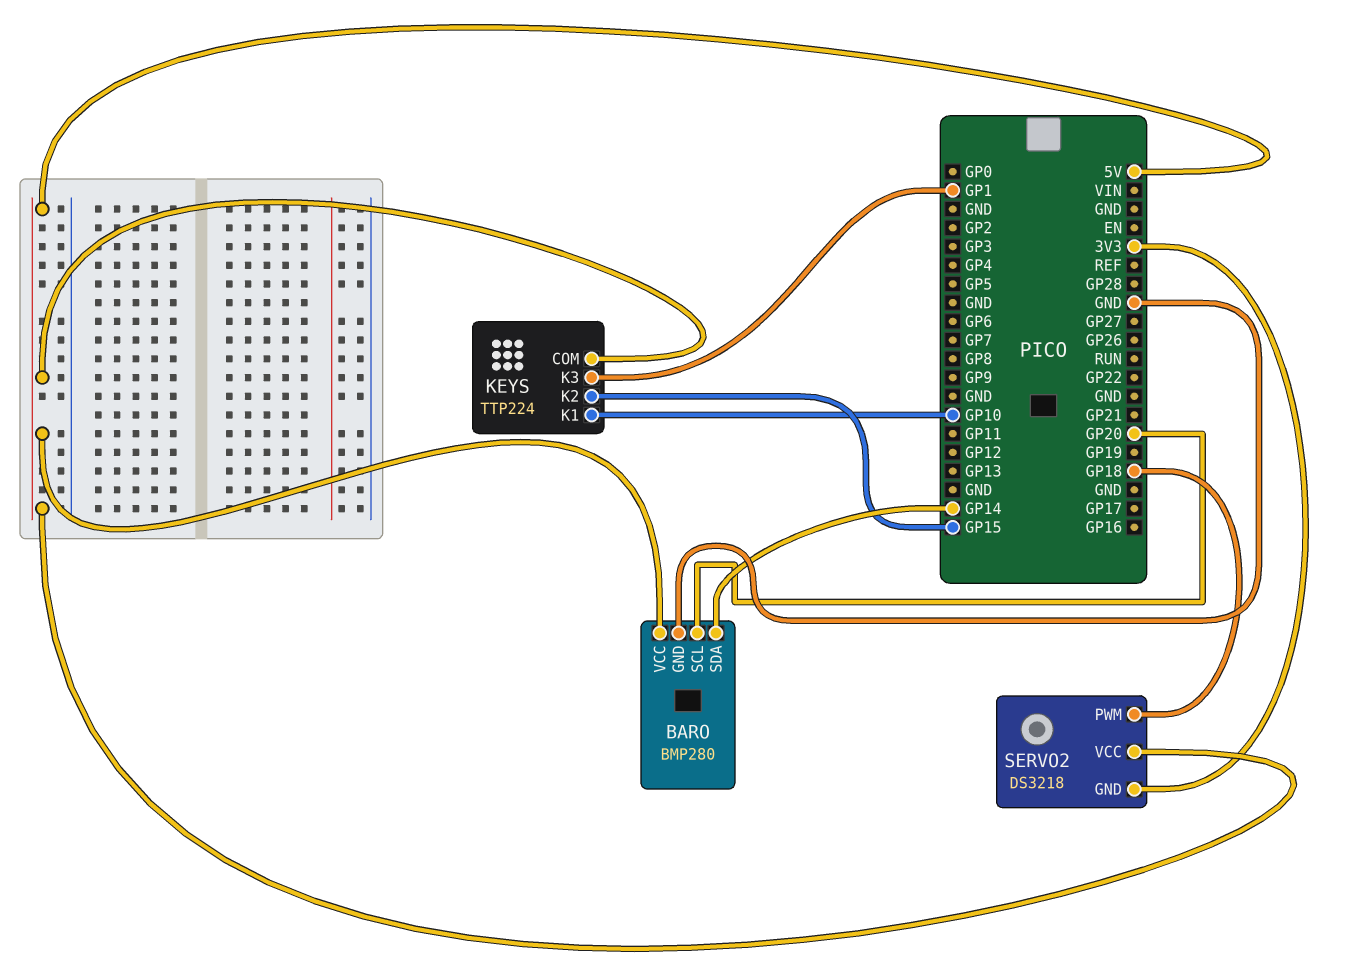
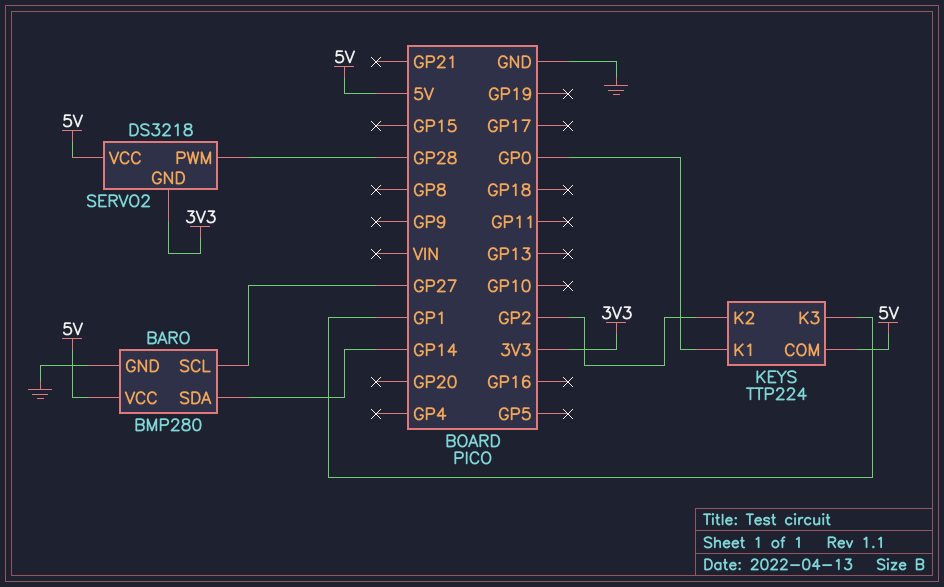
BARO pin SCL: GP20 -> GP27
KEYS pin K1: GP10 -> GP0
KEYS pin K2: GP15 -> GP2
SERVO2 pin PWM: GP18 -> GP28

